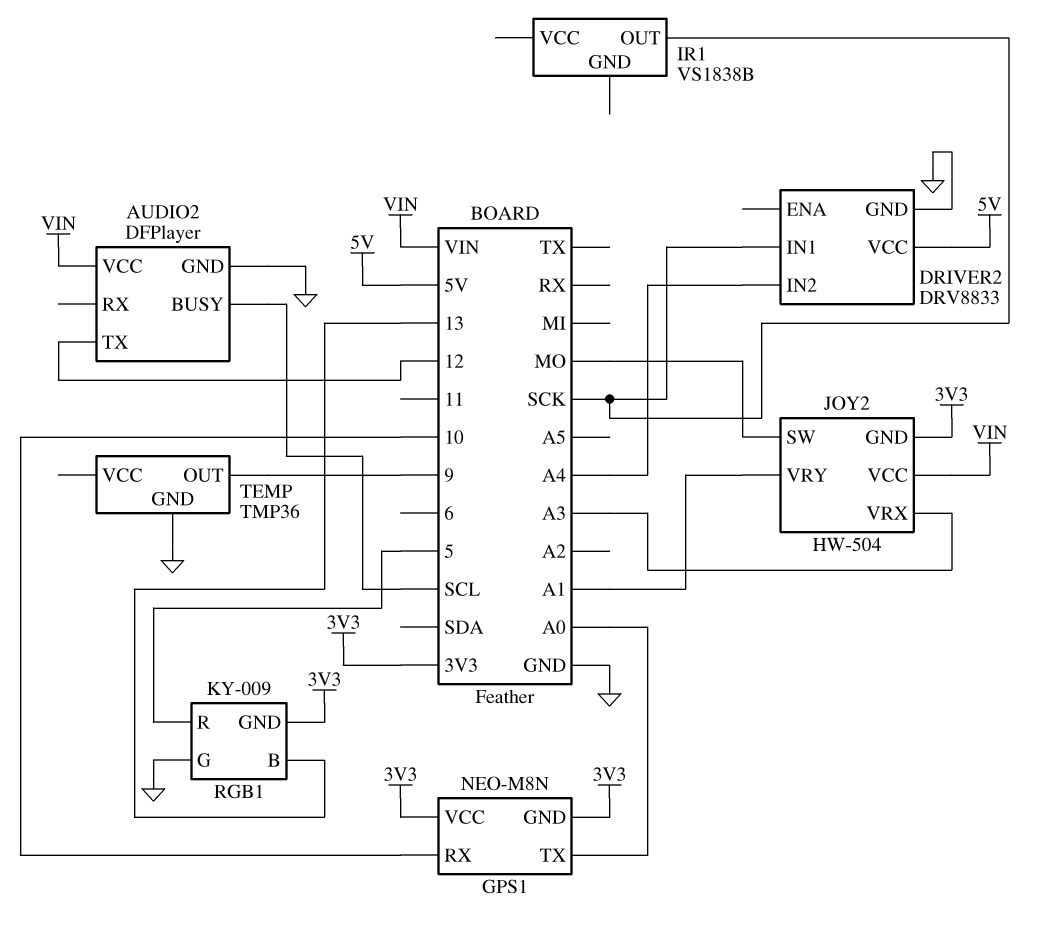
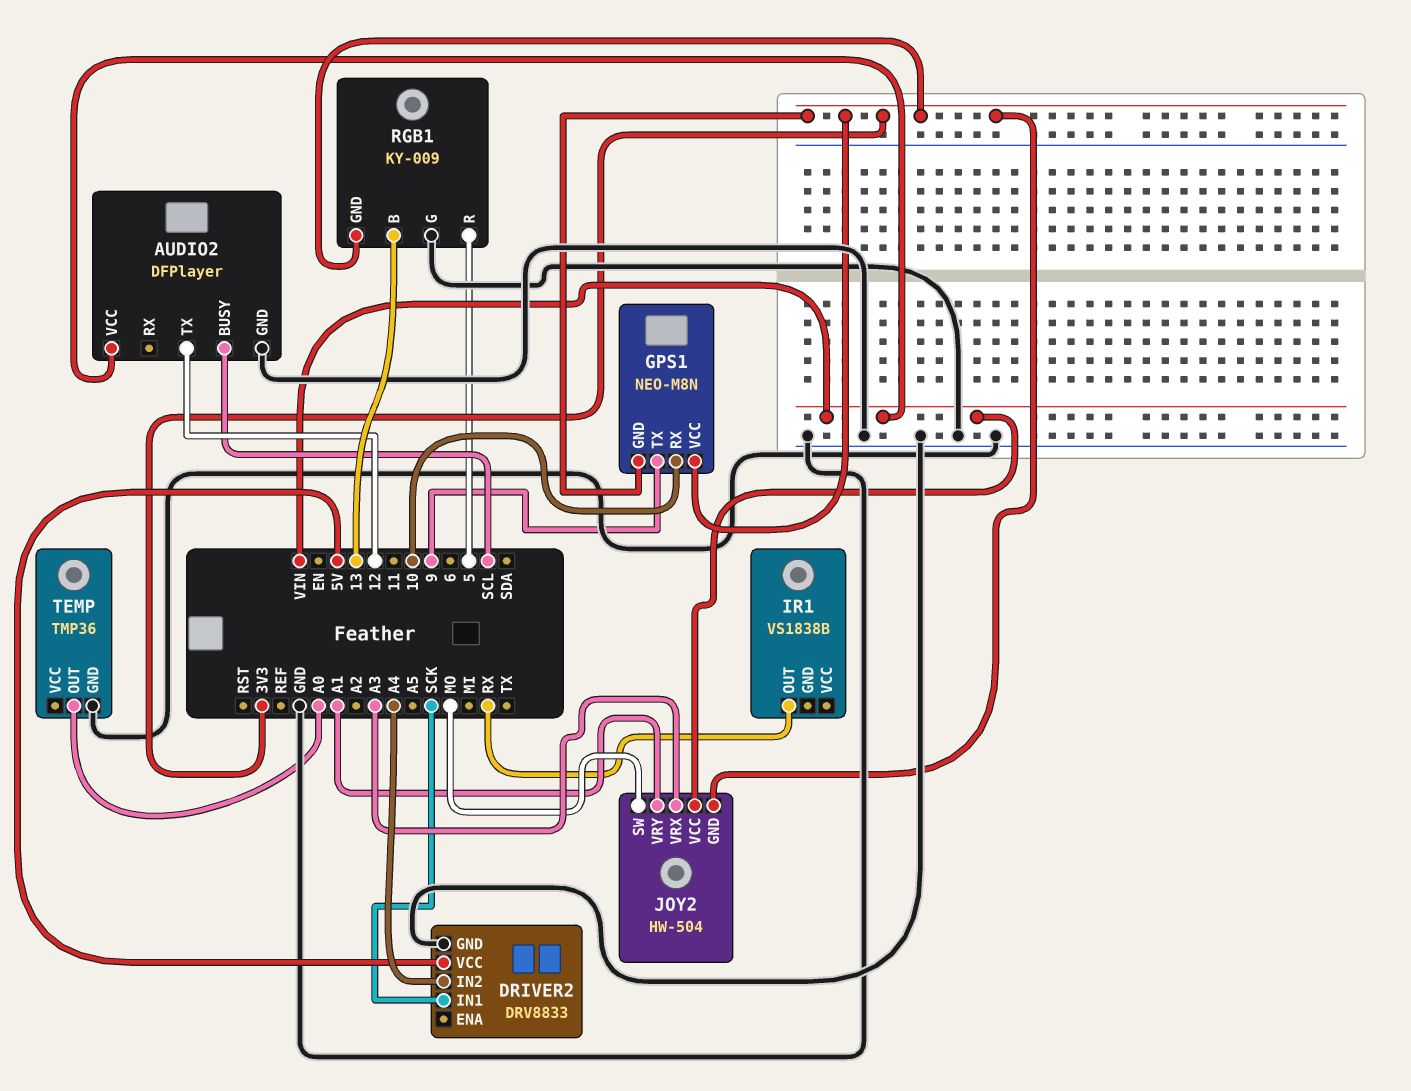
GPS1 pin TX: A0 -> 9
IR1 pin OUT: SCK -> RX
TEMP pin OUT: 9 -> A0

